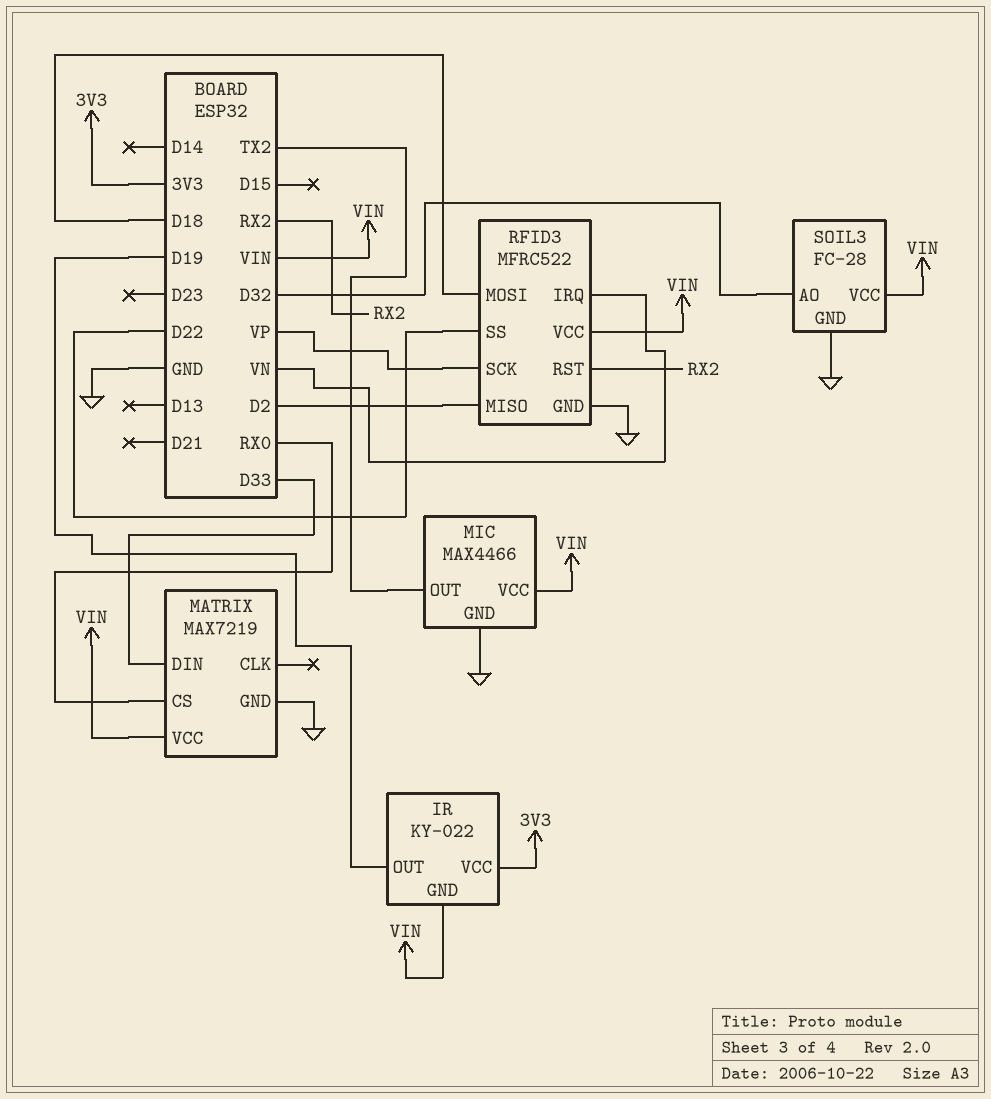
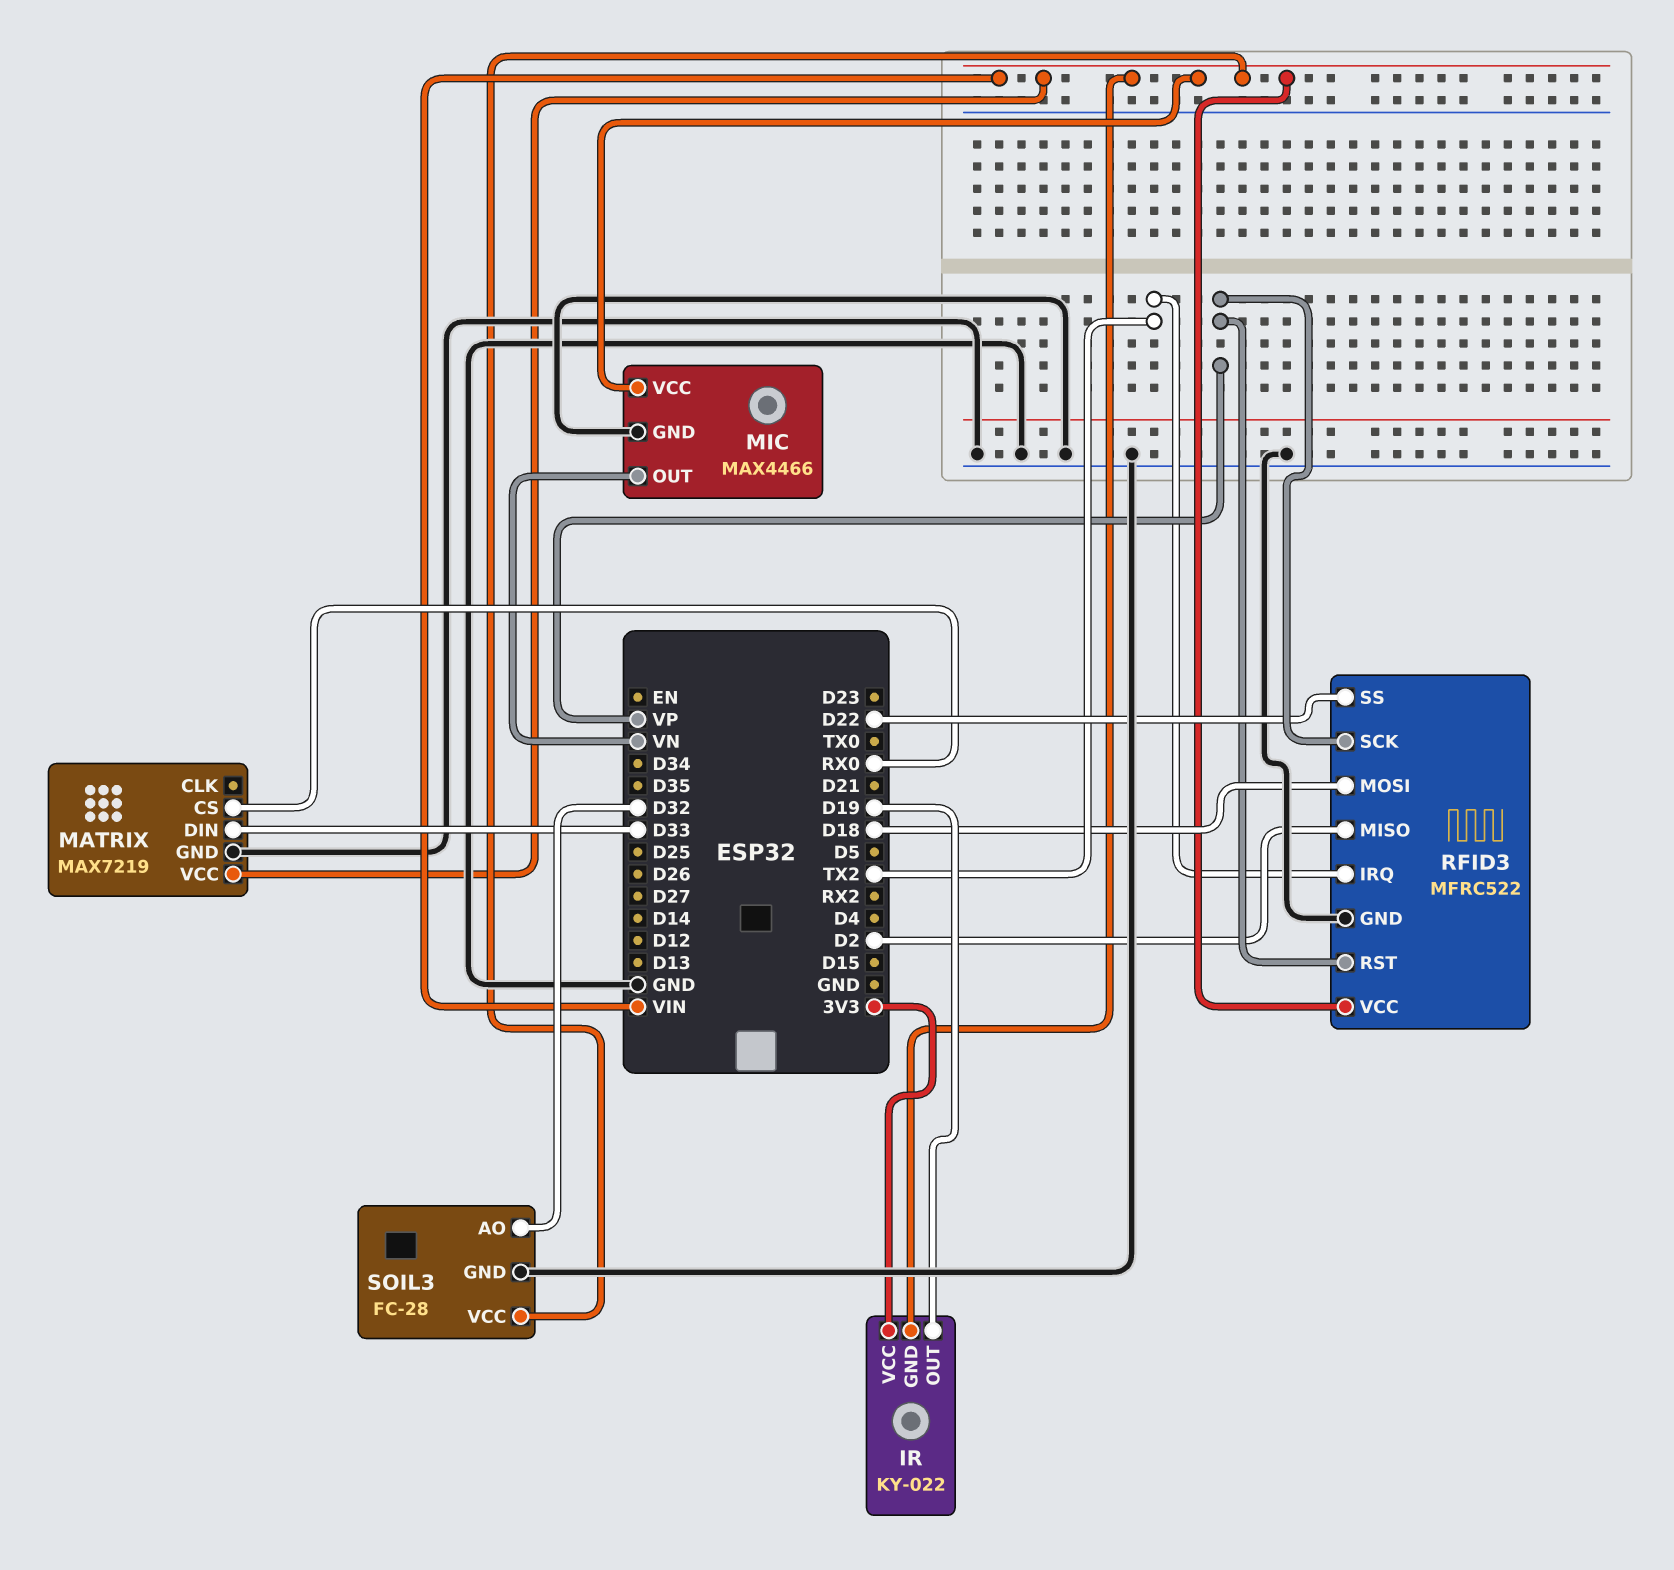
MIC pin OUT: TX2 -> VN
RFID3 pin IRQ: VN -> TX2
RFID3 pin RST: RX2 -> VP

